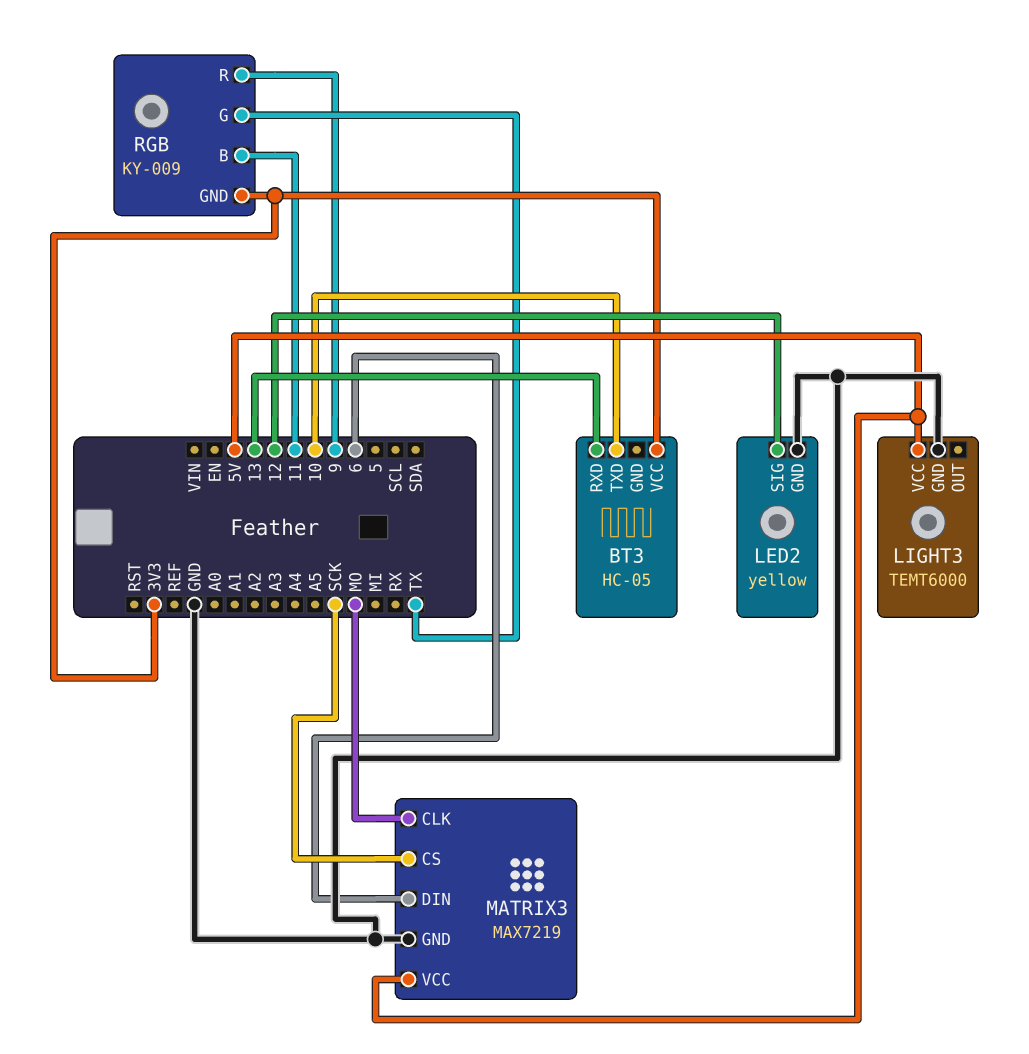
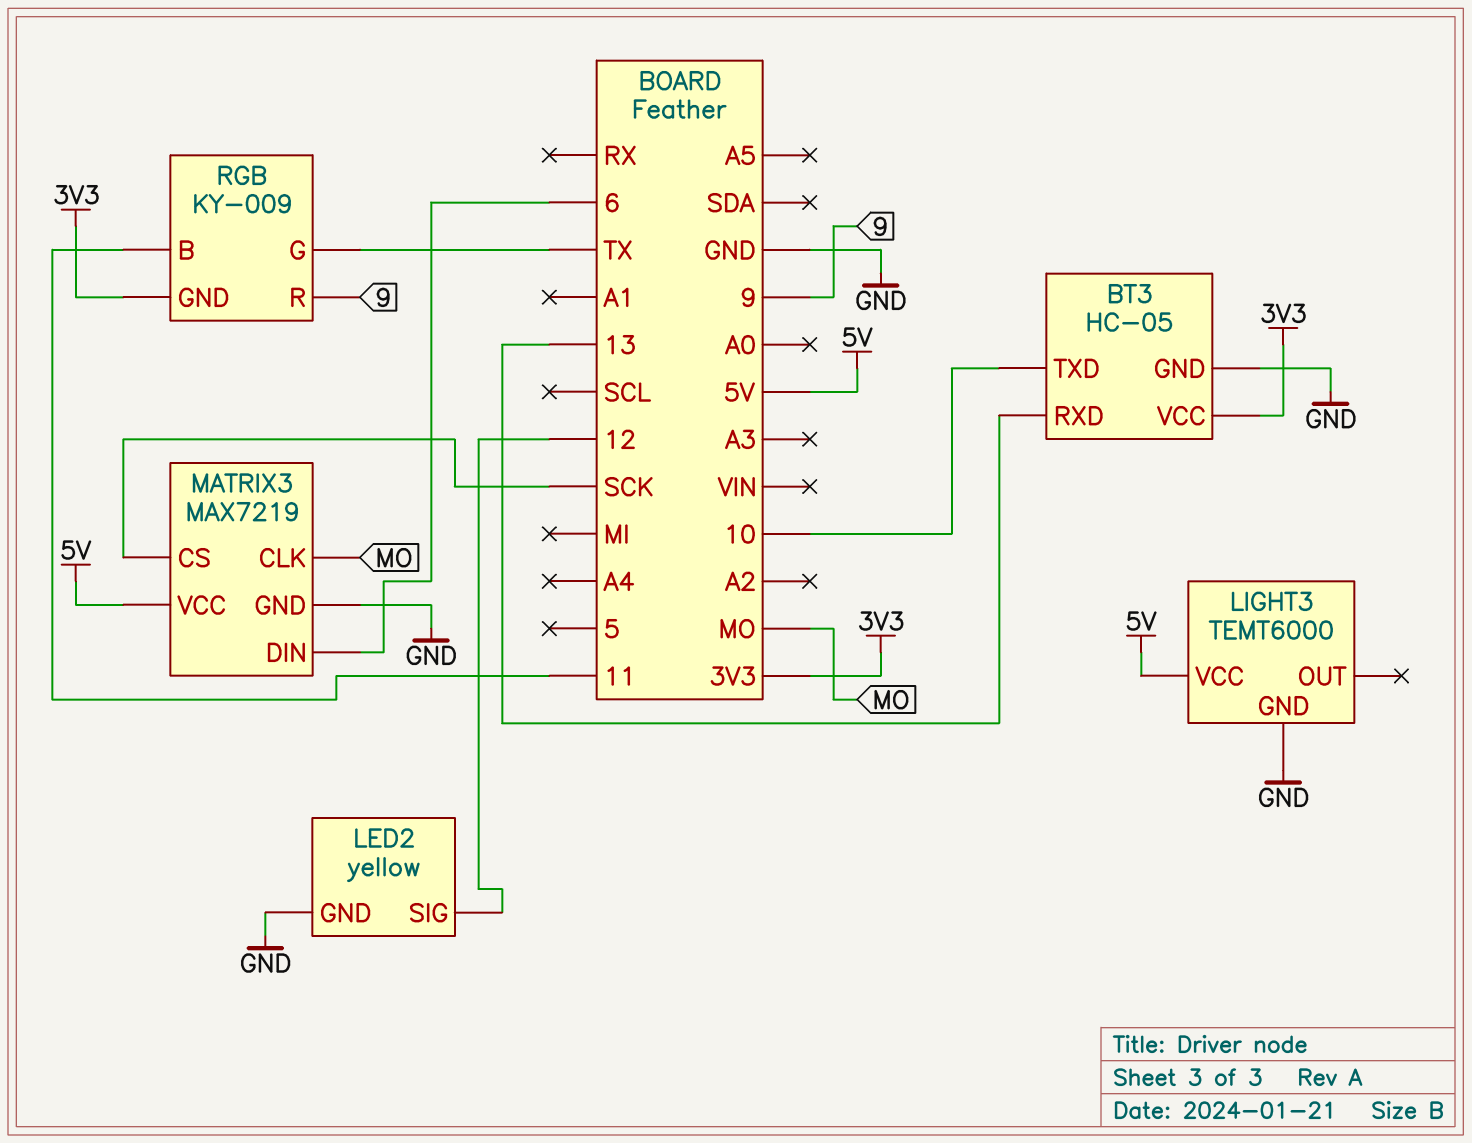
BT3 pin GND: none -> GND

